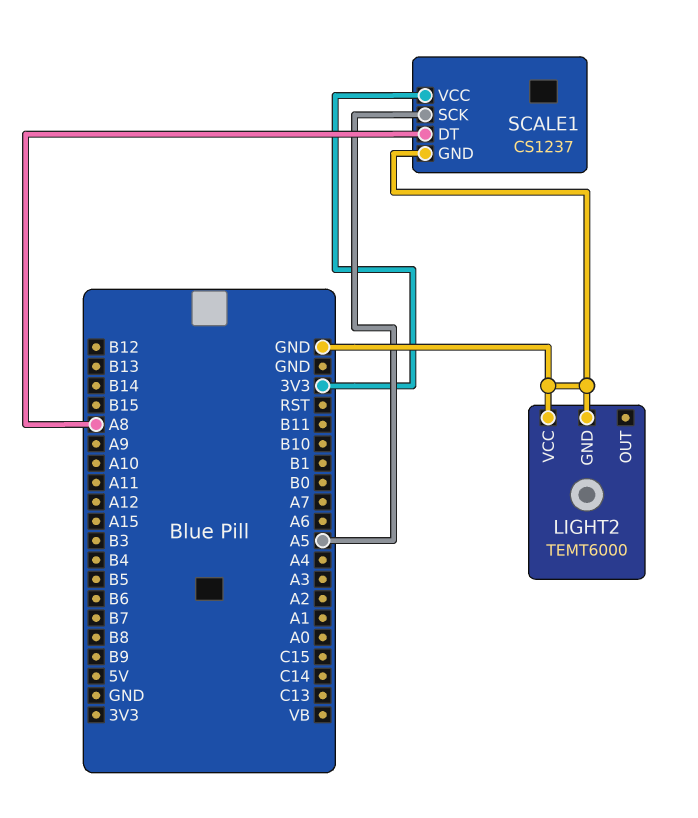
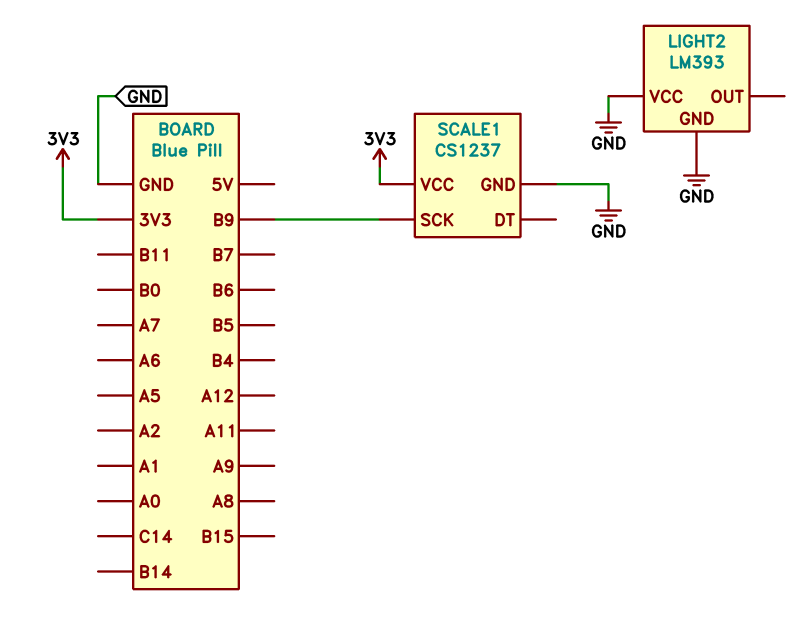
LIGHT2: TEMT6000 -> LM393
SCALE1 pin DT: A8 -> none
SCALE1 pin SCK: A5 -> B9

